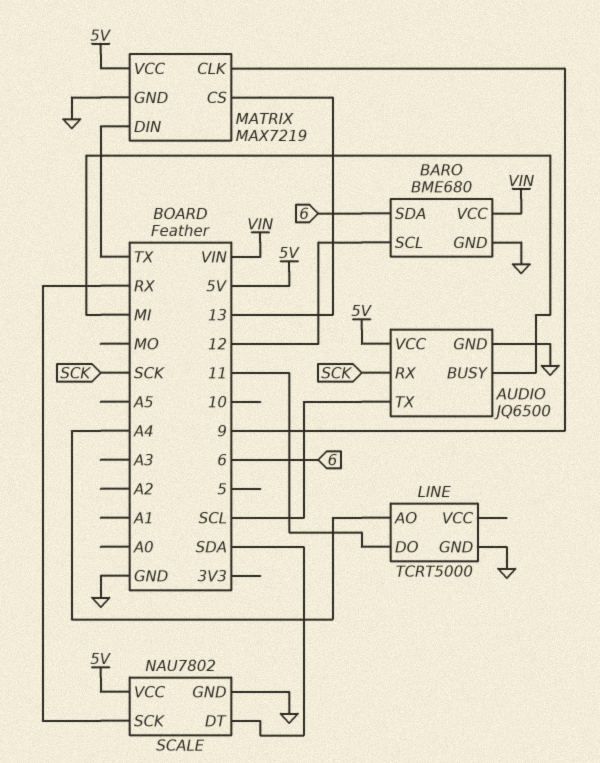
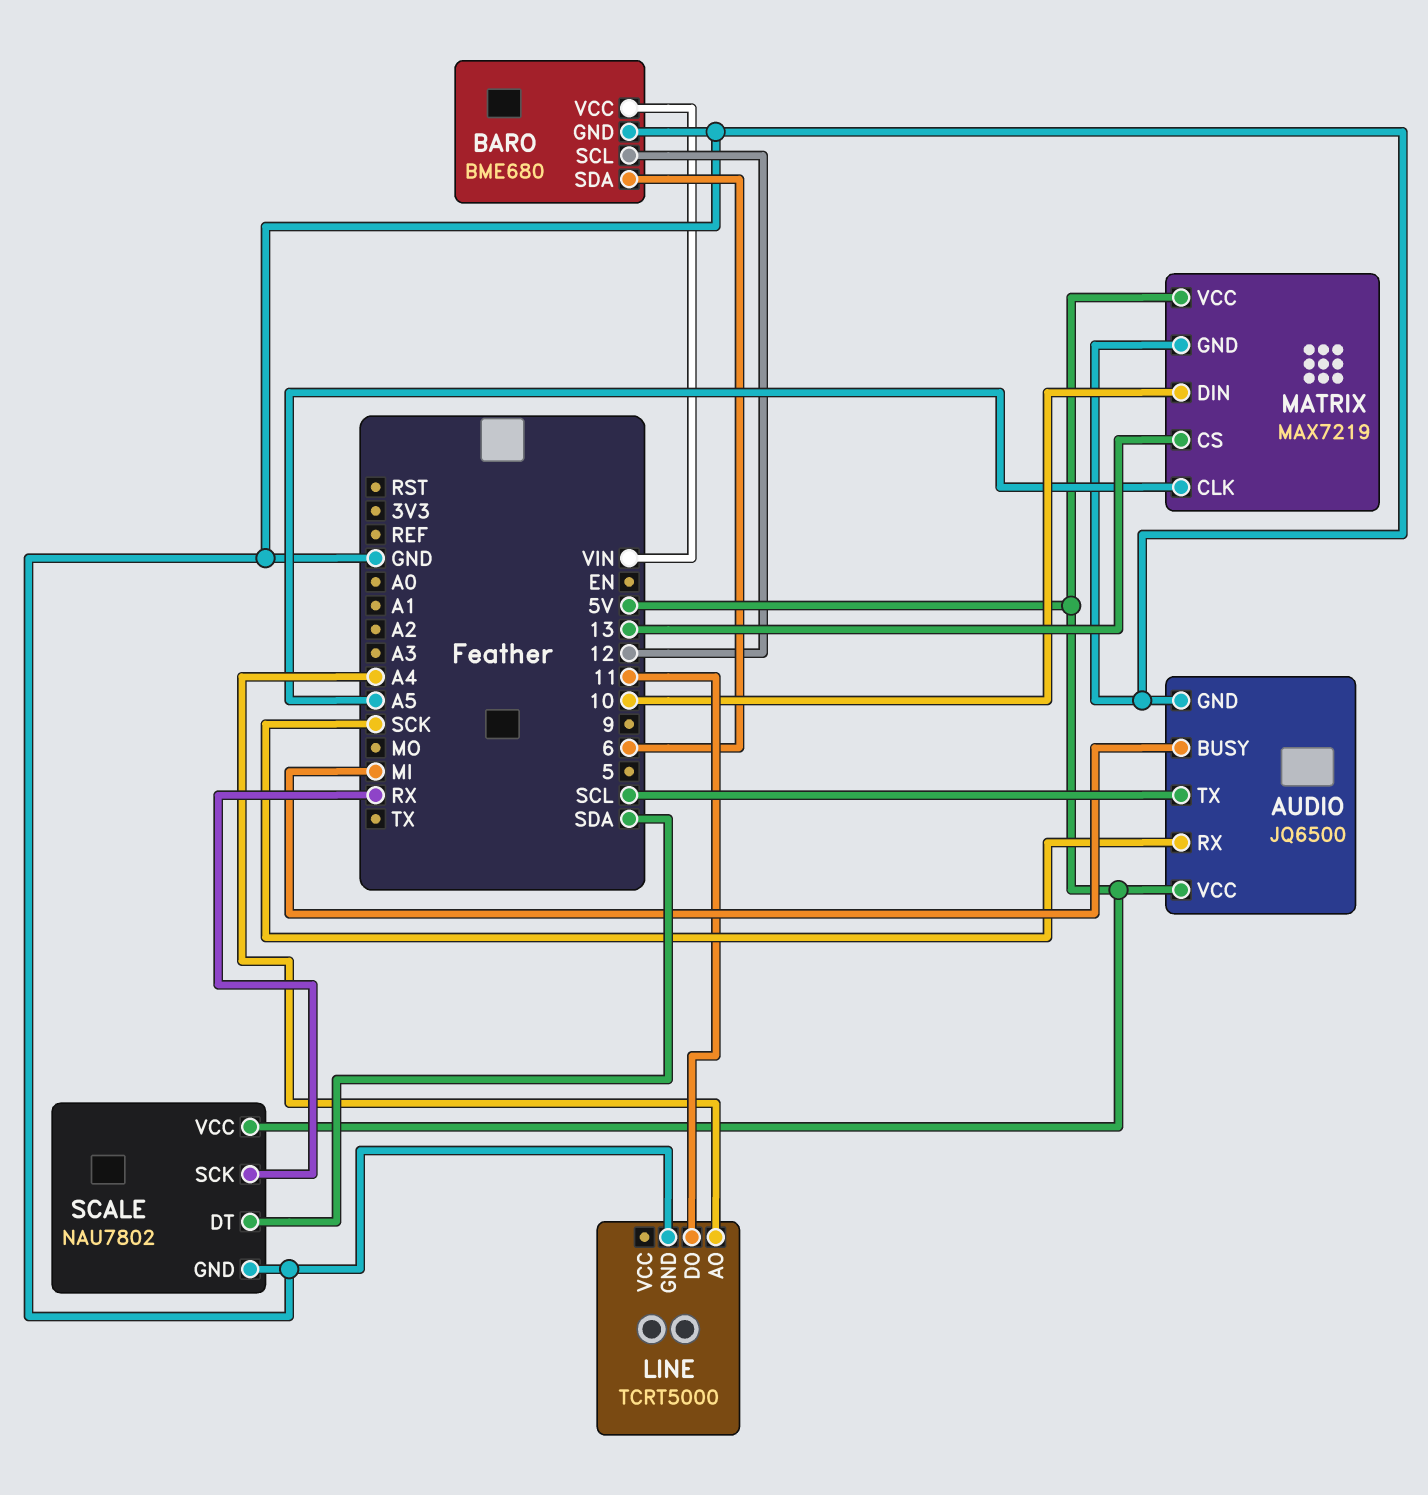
MATRIX pin CLK: 9 -> A5
MATRIX pin DIN: TX -> 10

